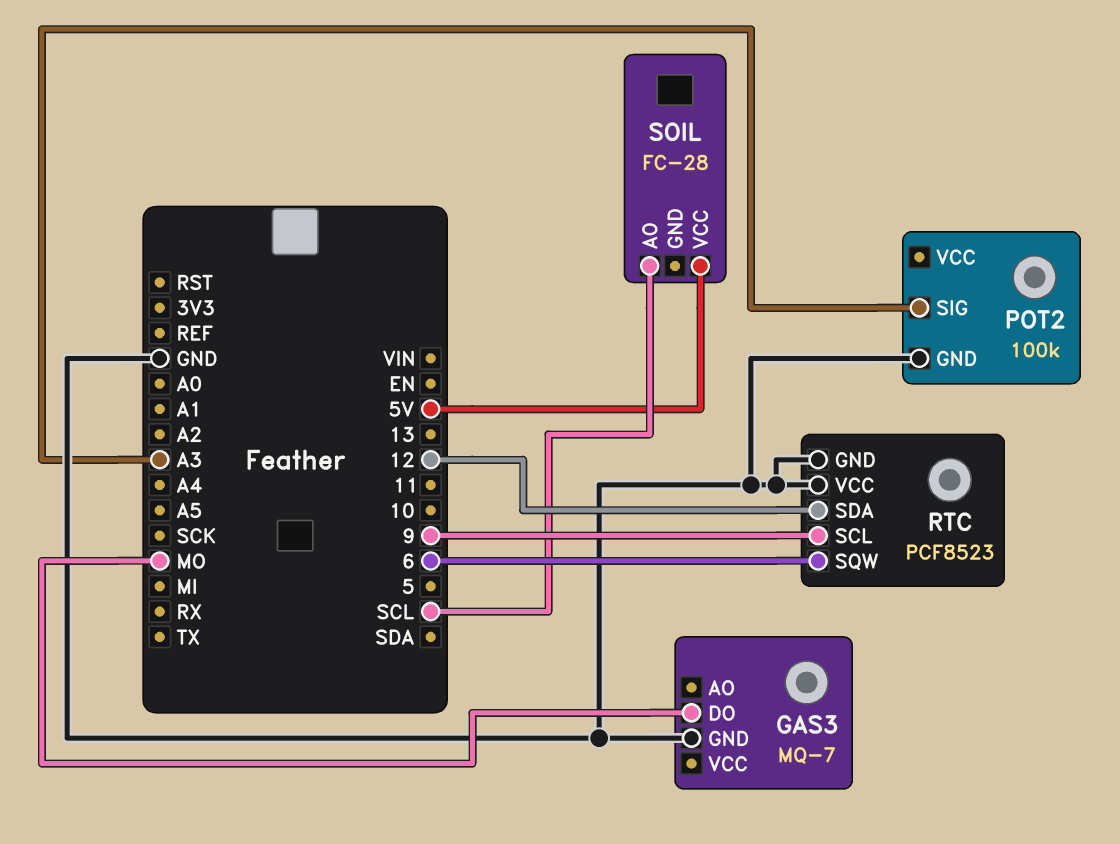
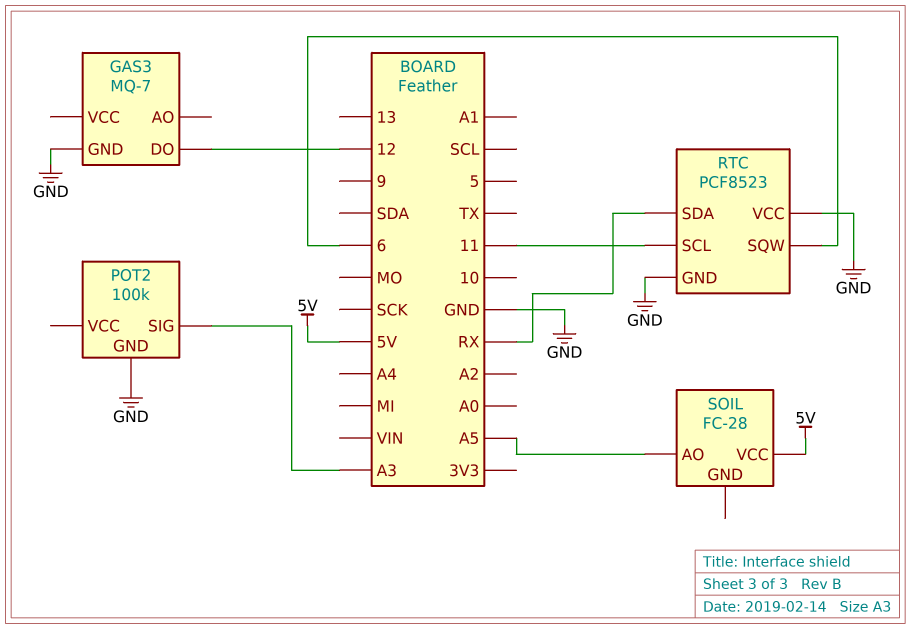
GAS3 pin DO: MO -> 12
RTC pin SCL: 9 -> 11
RTC pin SDA: 12 -> RX
SOIL pin AO: SCL -> A5

